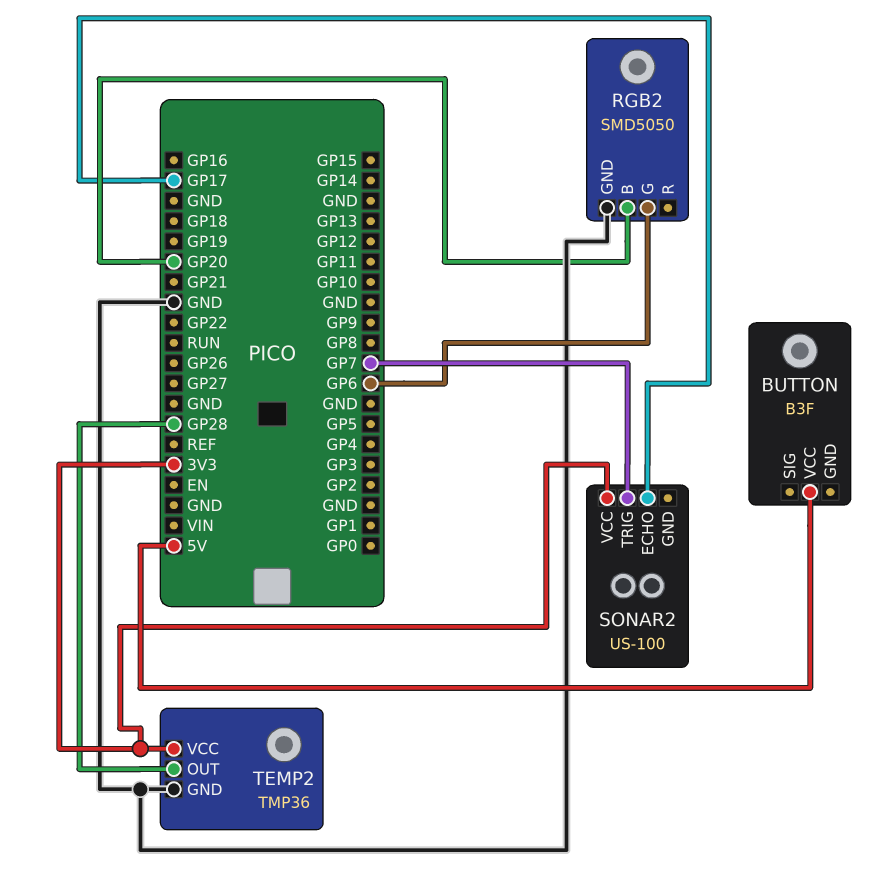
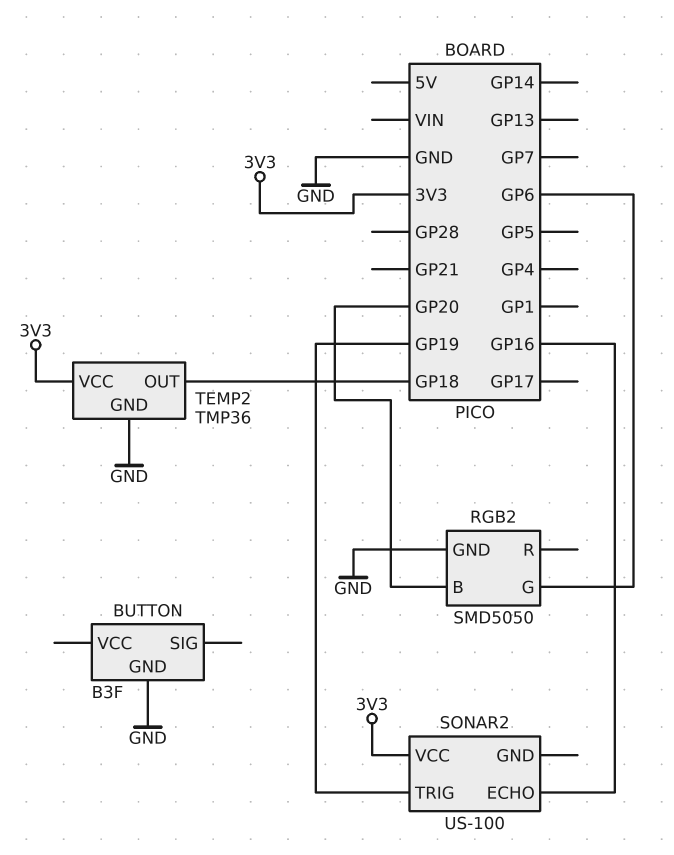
BUTTON pin GND: none -> GND
BUTTON pin VCC: 5V -> none
SONAR2 pin ECHO: GP17 -> GP16
SONAR2 pin TRIG: GP7 -> GP19
TEMP2 pin OUT: GP28 -> GP18

